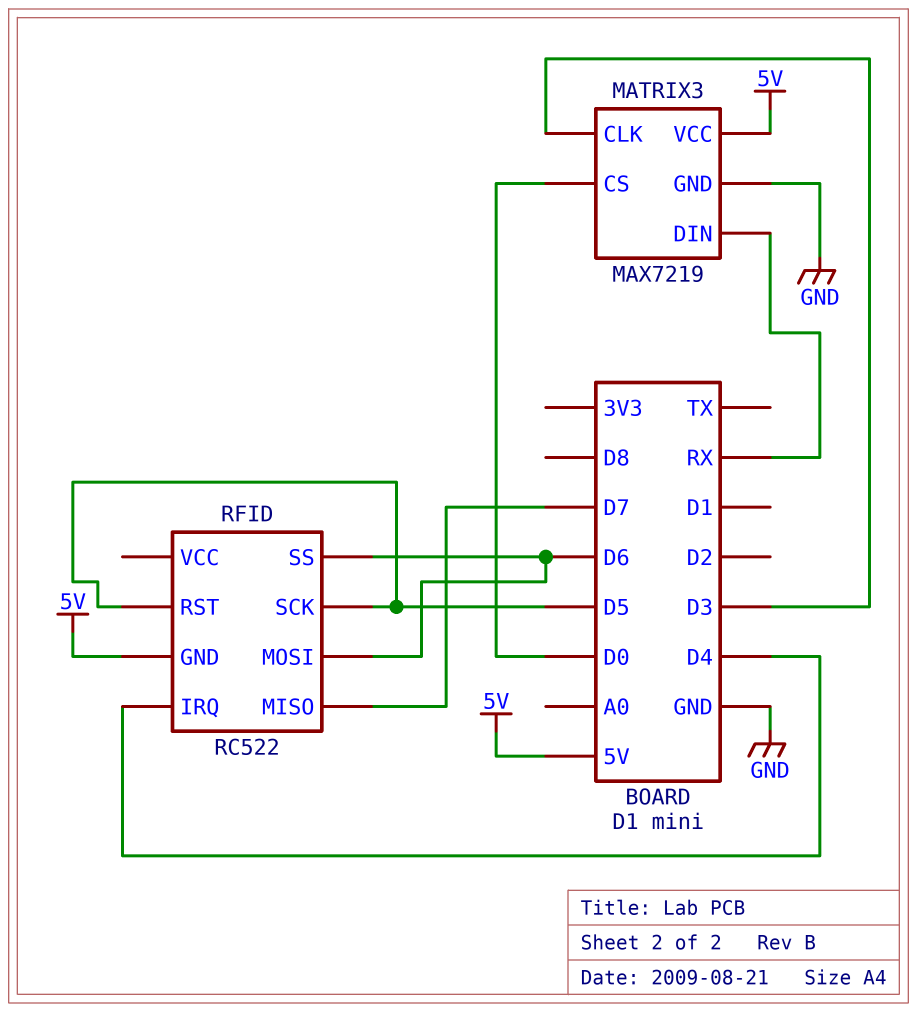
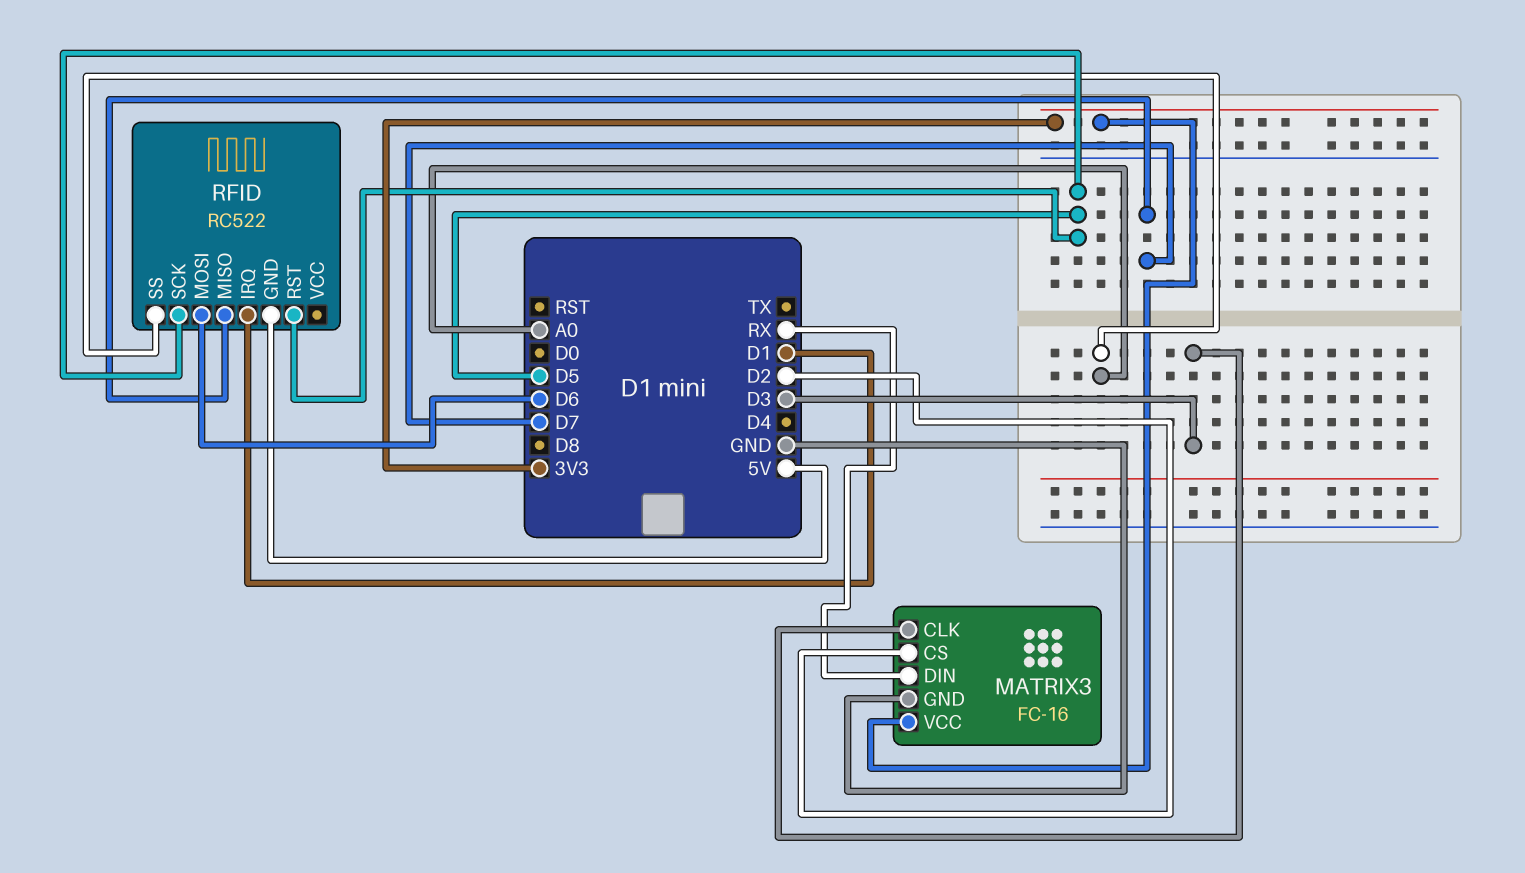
MATRIX3: MAX7219 -> FC-16
MATRIX3 pin CS: D0 -> D2
MATRIX3 pin VCC: 5V -> 3V3
RFID pin IRQ: D4 -> D1
RFID pin SS: D6 -> A0

